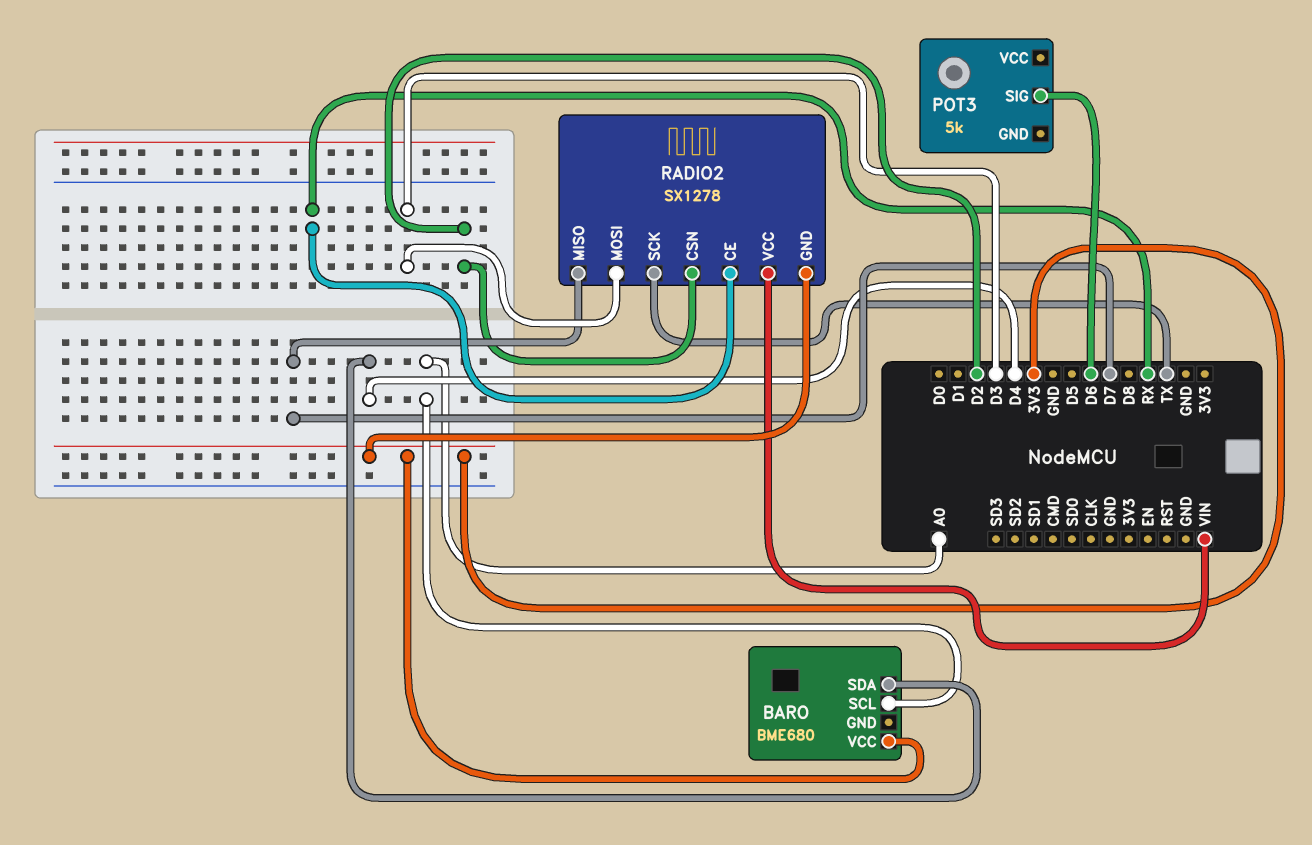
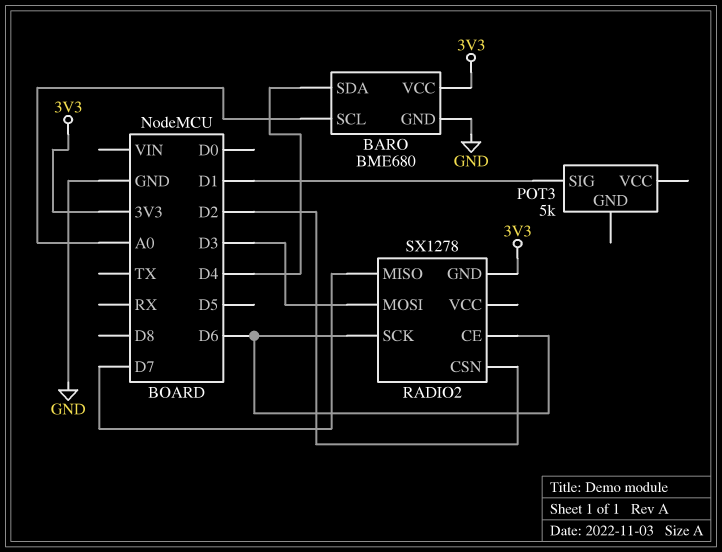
BARO pin GND: none -> GND
POT3 pin SIG: D6 -> D1
RADIO2 pin CE: RX -> D6
RADIO2 pin SCK: TX -> D6
RADIO2 pin VCC: VIN -> none

